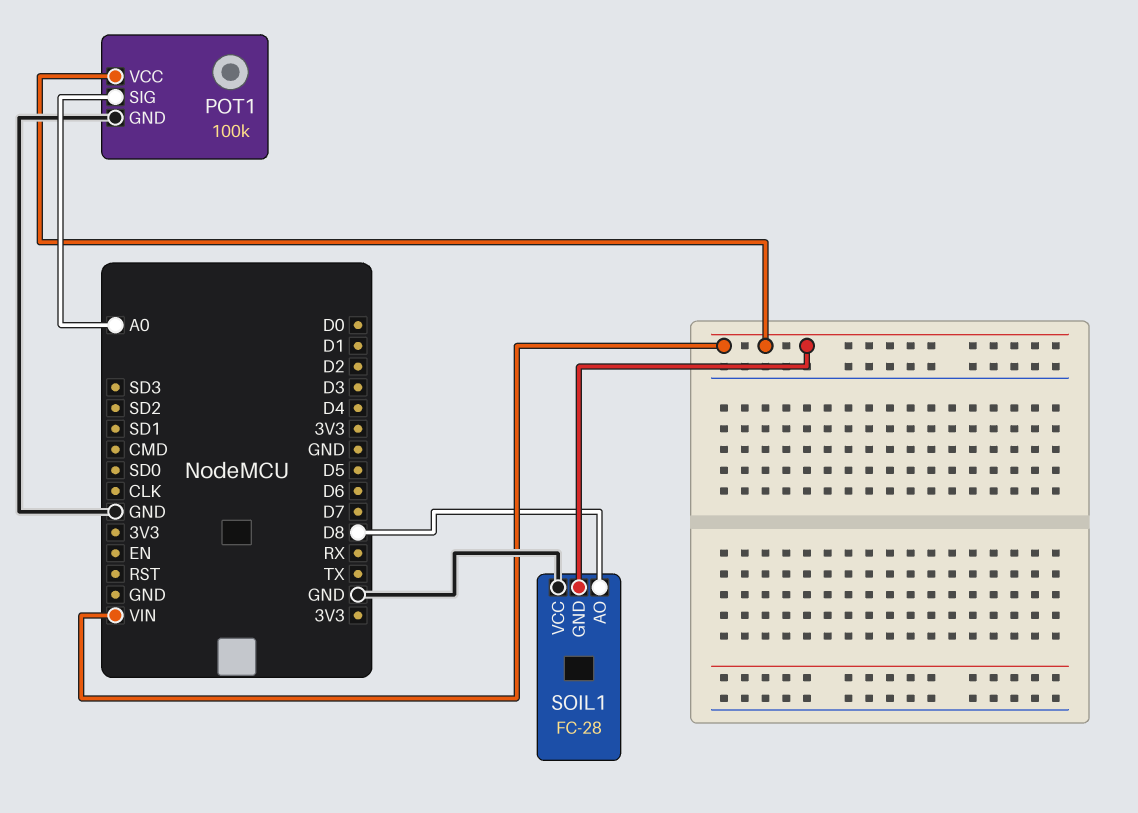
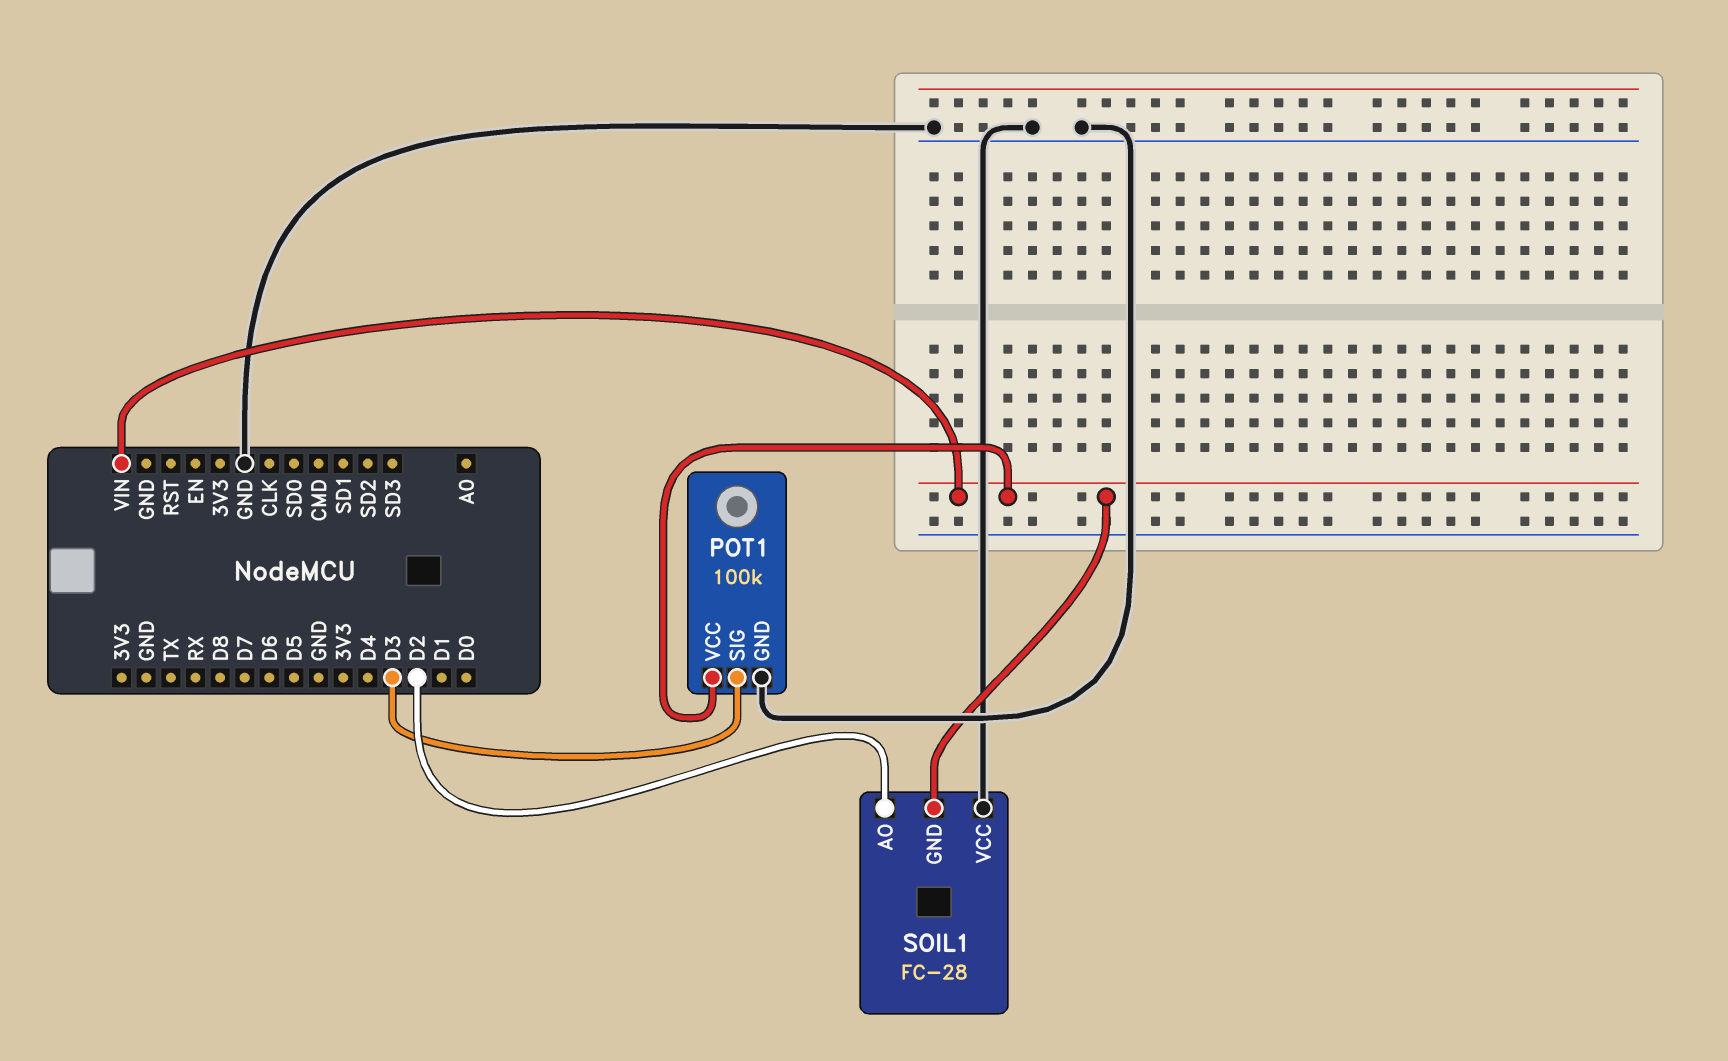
POT1 pin SIG: A0 -> D3
SOIL1 pin AO: D8 -> D2

